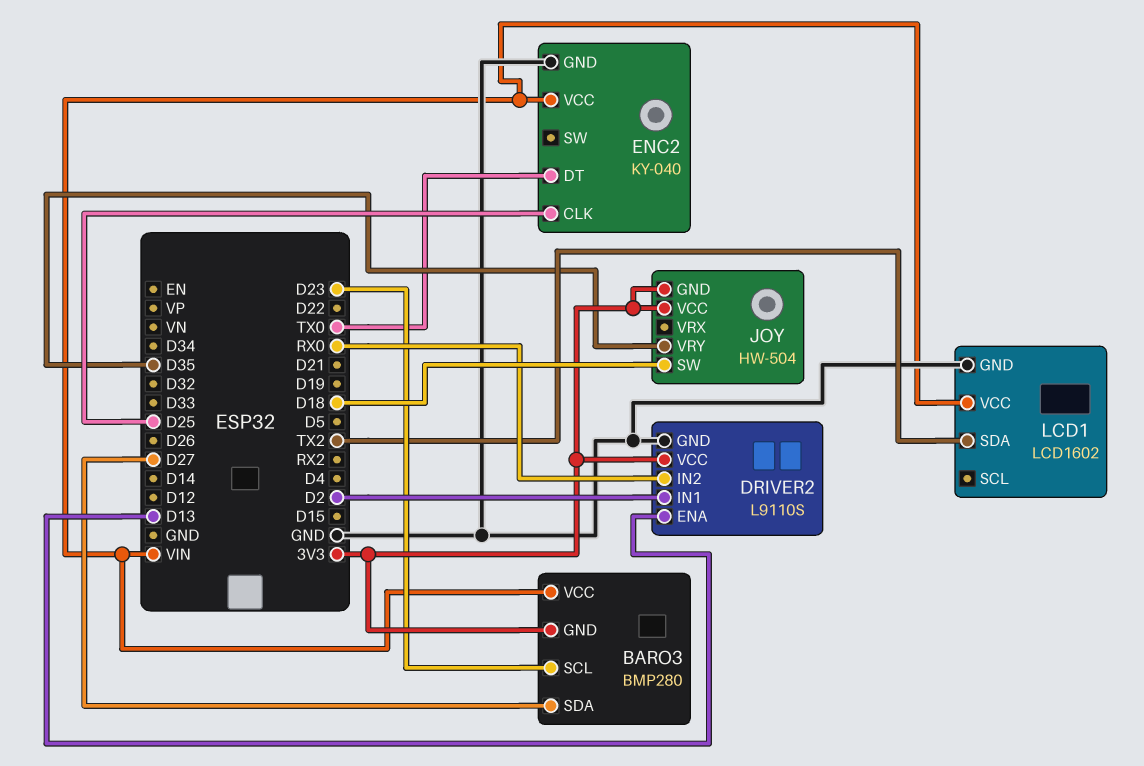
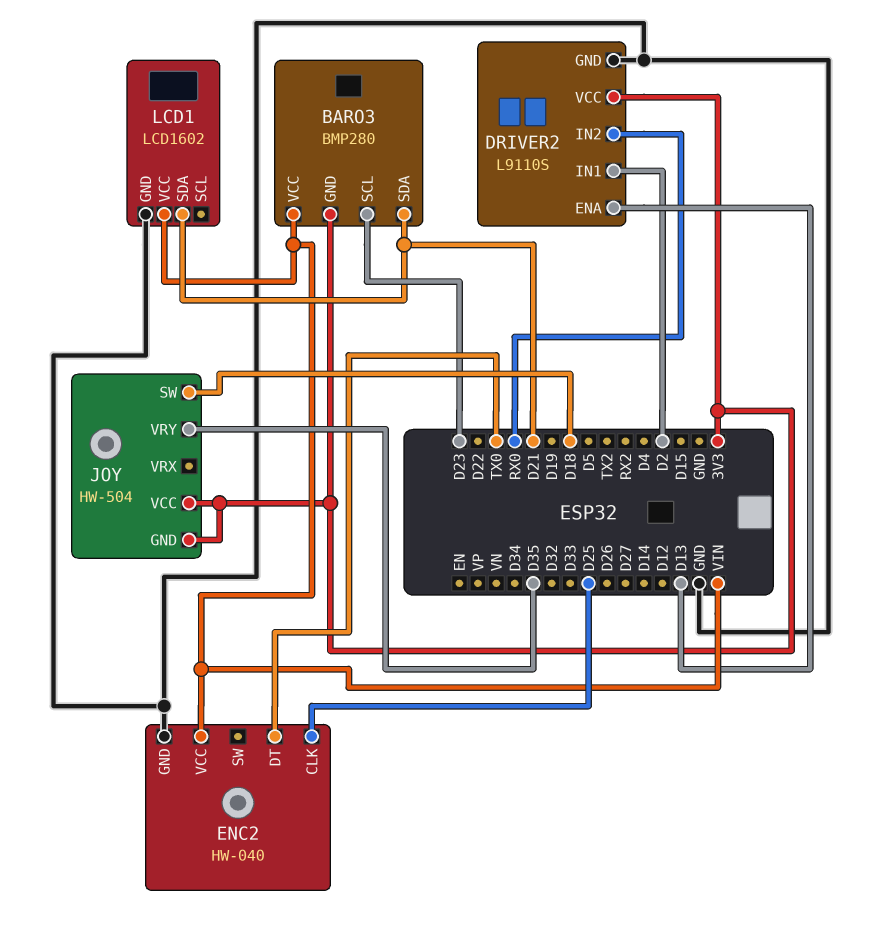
BARO3 pin SDA: D27 -> D21
ENC2: KY-040 -> HW-040
LCD1 pin SDA: TX2 -> D21

